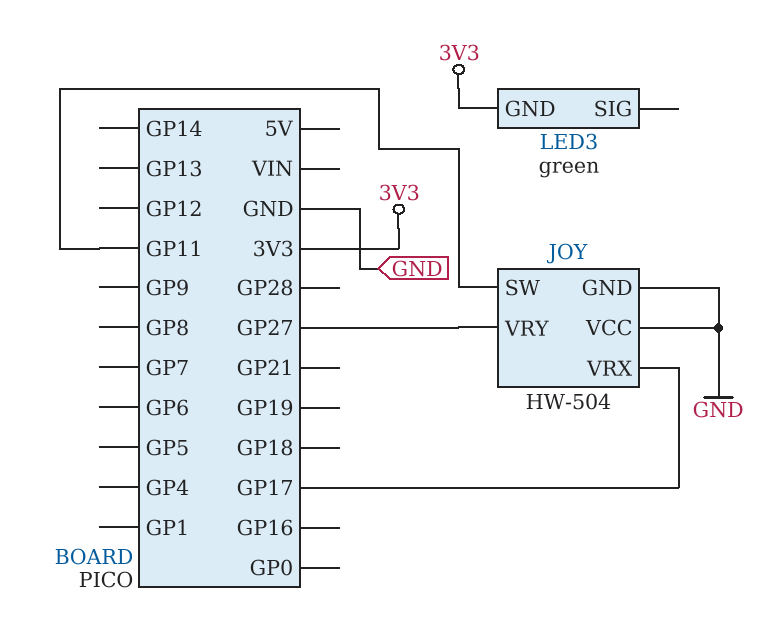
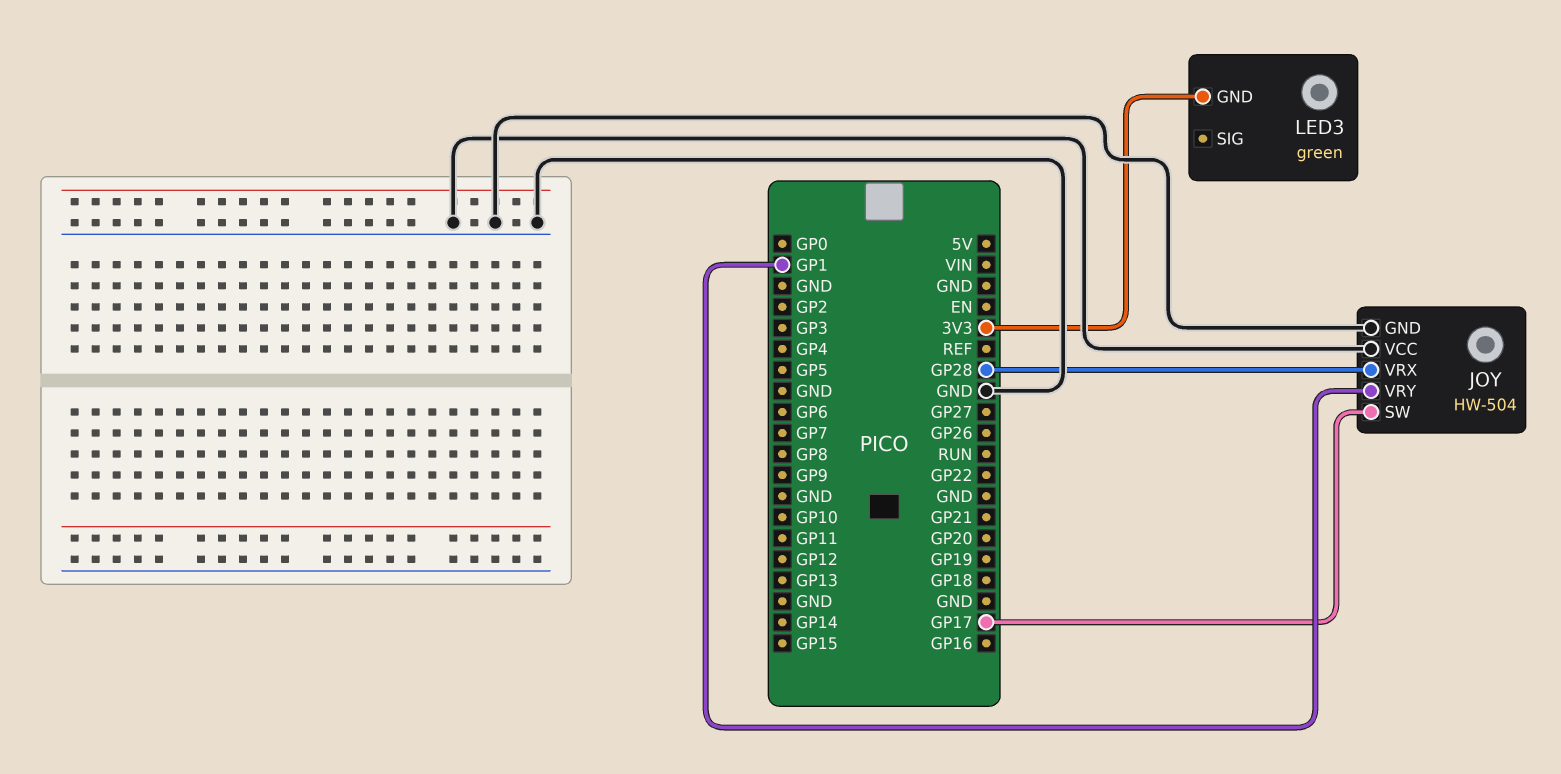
JOY pin SW: GP11 -> GP17
JOY pin VRX: GP17 -> GP28
JOY pin VRY: GP27 -> GP1

